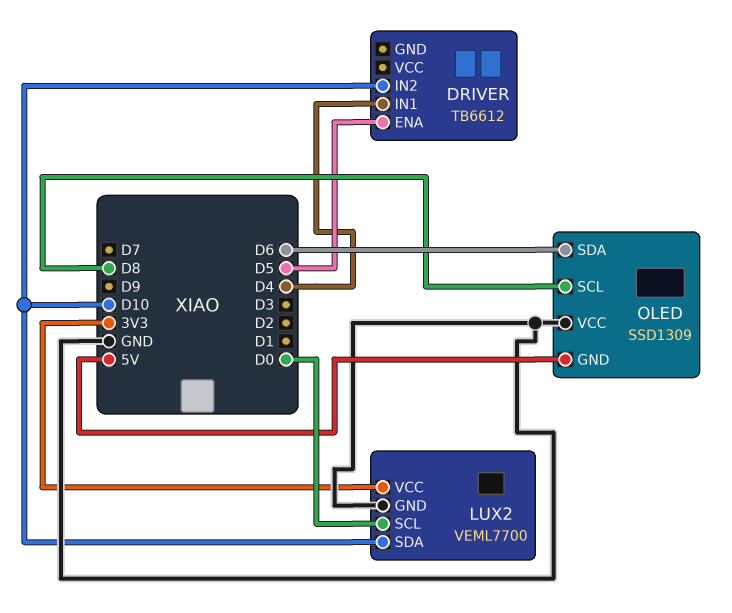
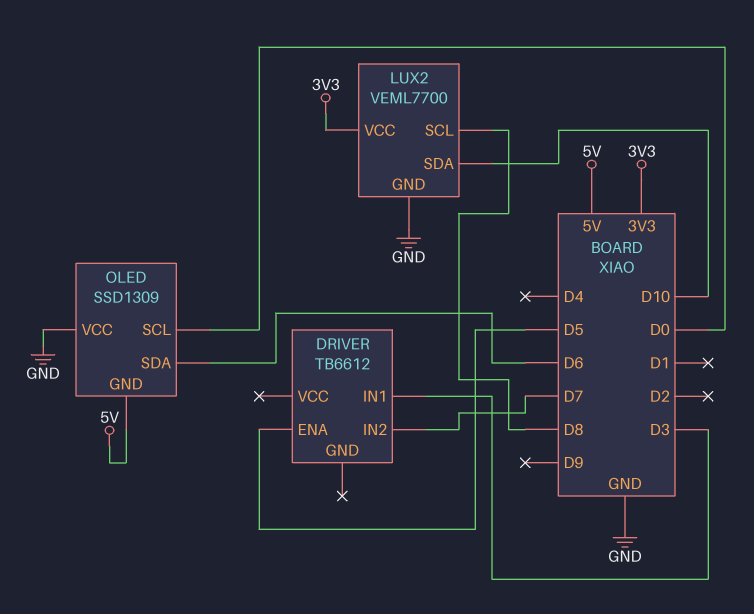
DRIVER pin IN1: D4 -> D3
DRIVER pin IN2: D10 -> D7
LUX2 pin SCL: D0 -> D8
OLED pin SCL: D8 -> D0

